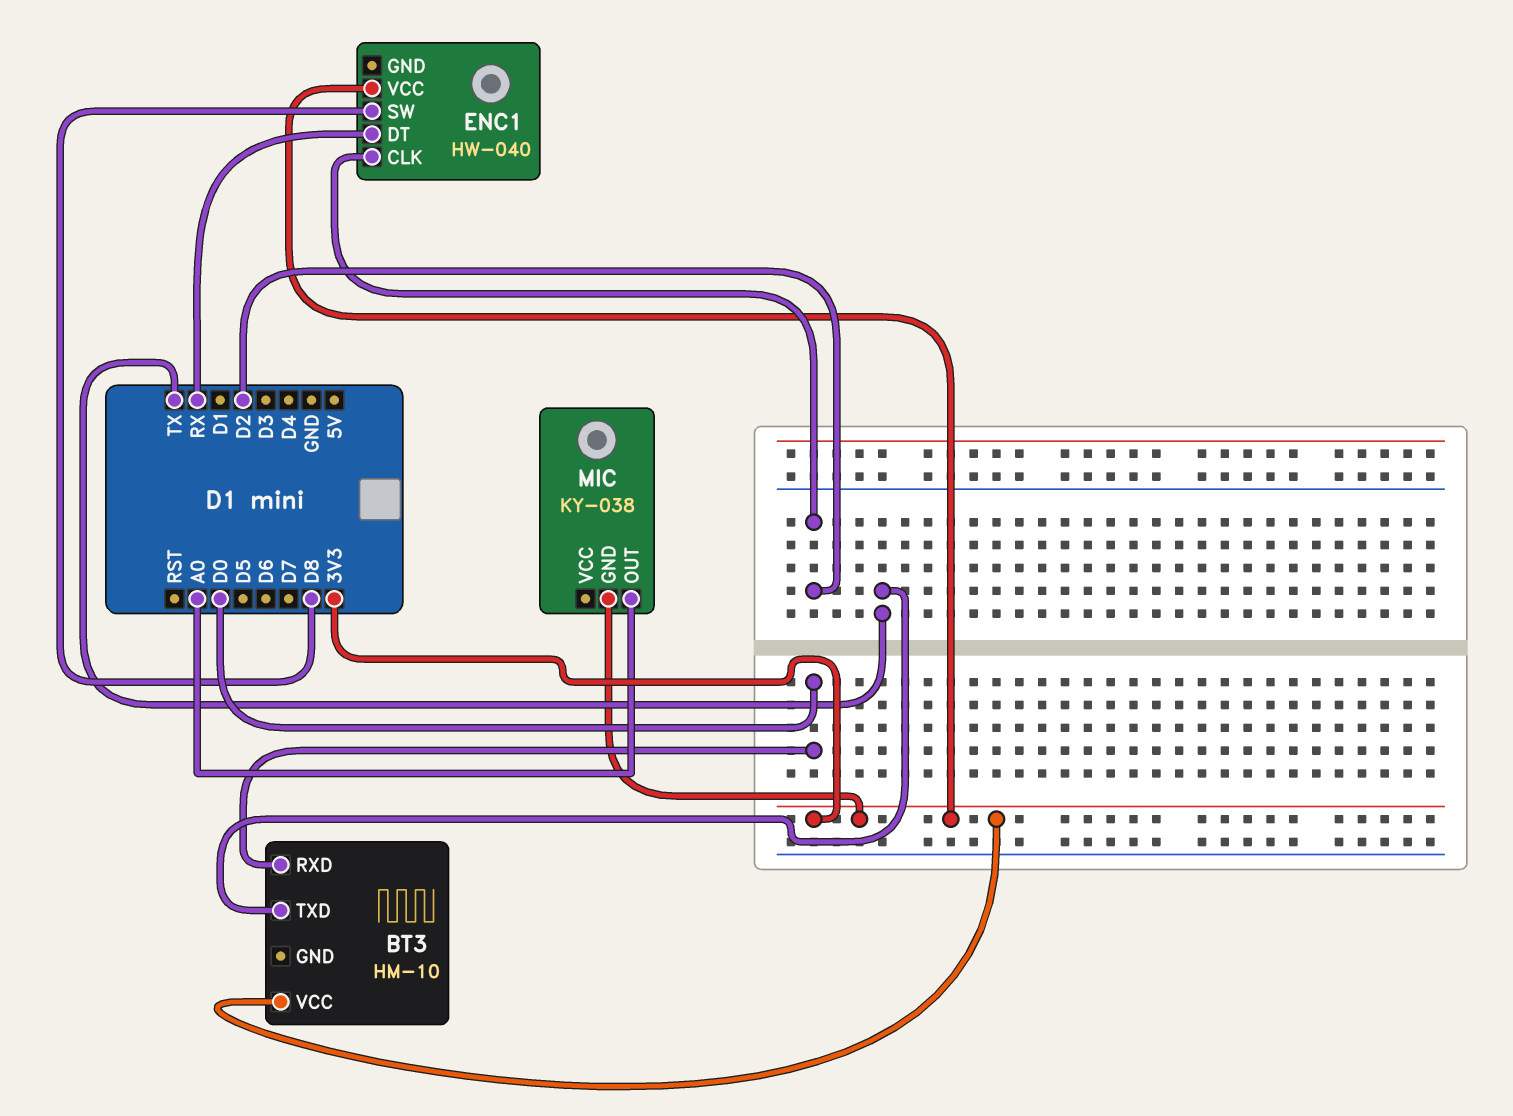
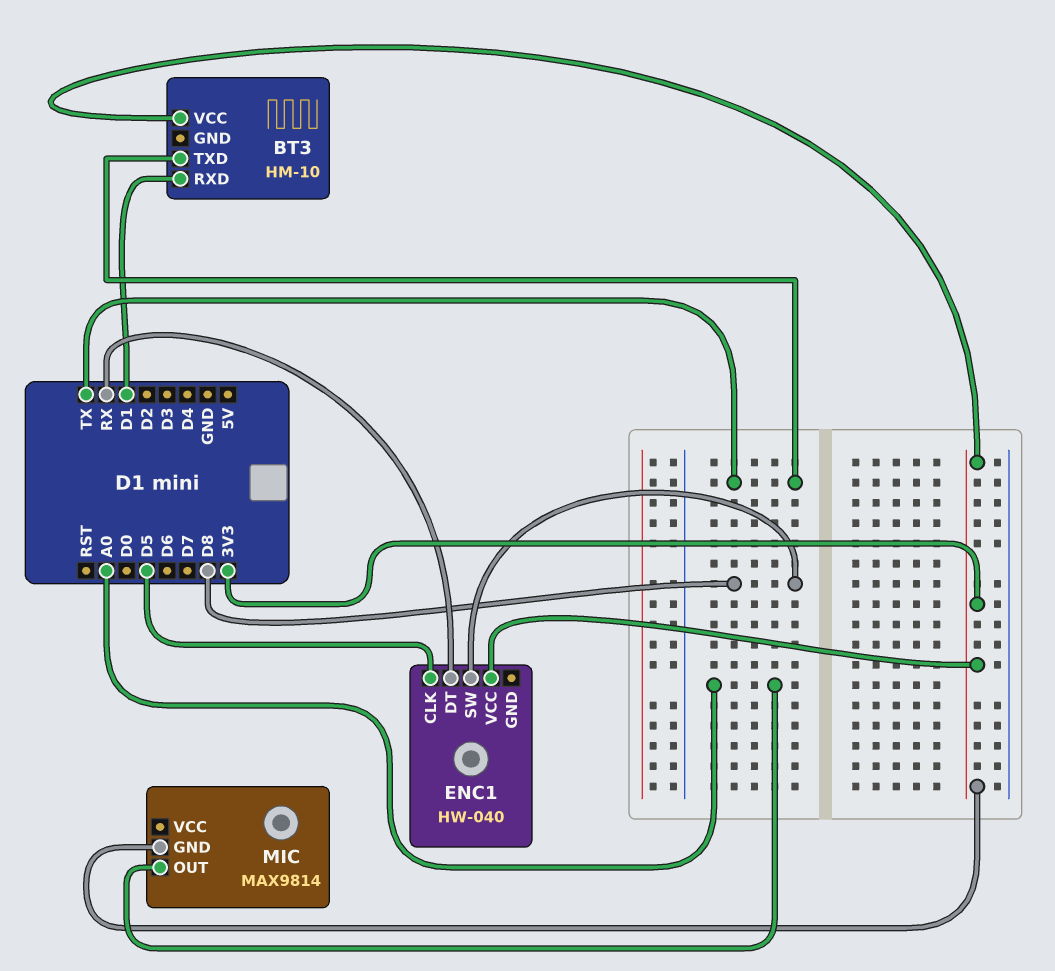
BT3 pin RXD: D0 -> D1
ENC1 pin CLK: D2 -> D5
MIC: KY-038 -> MAX9814

